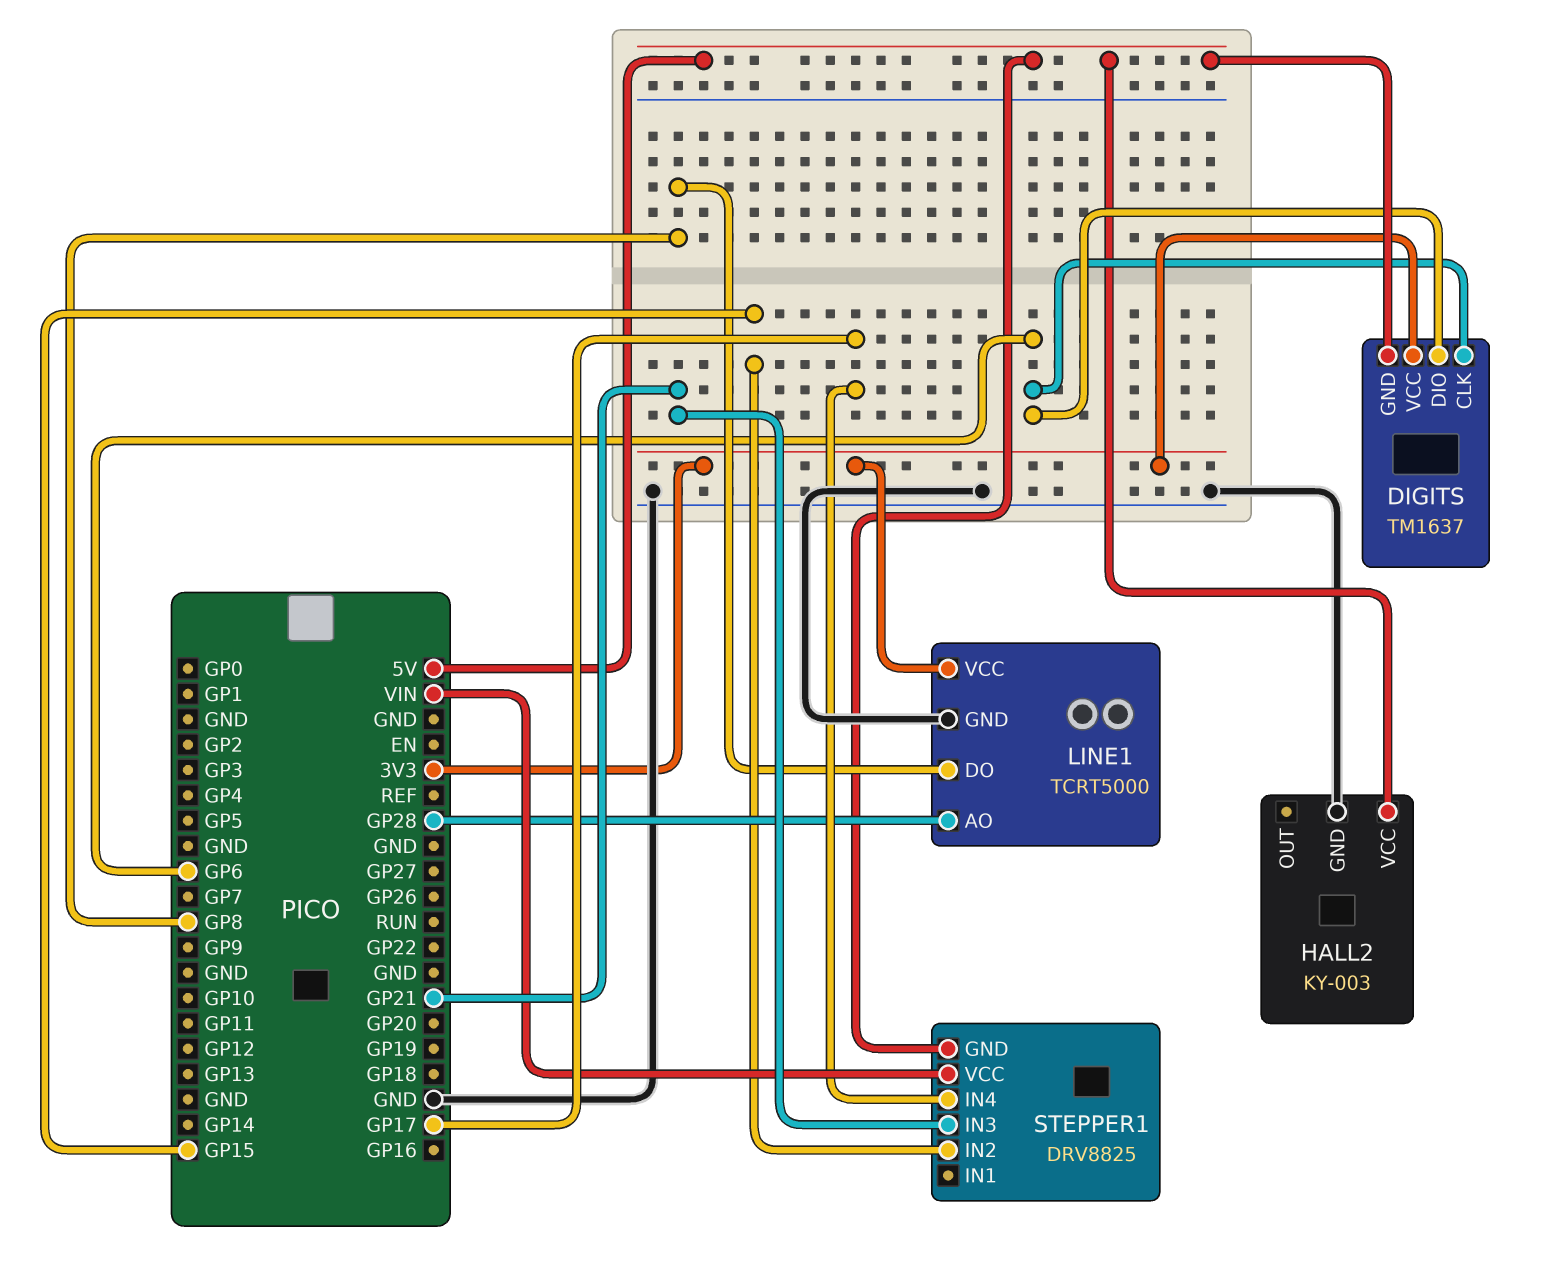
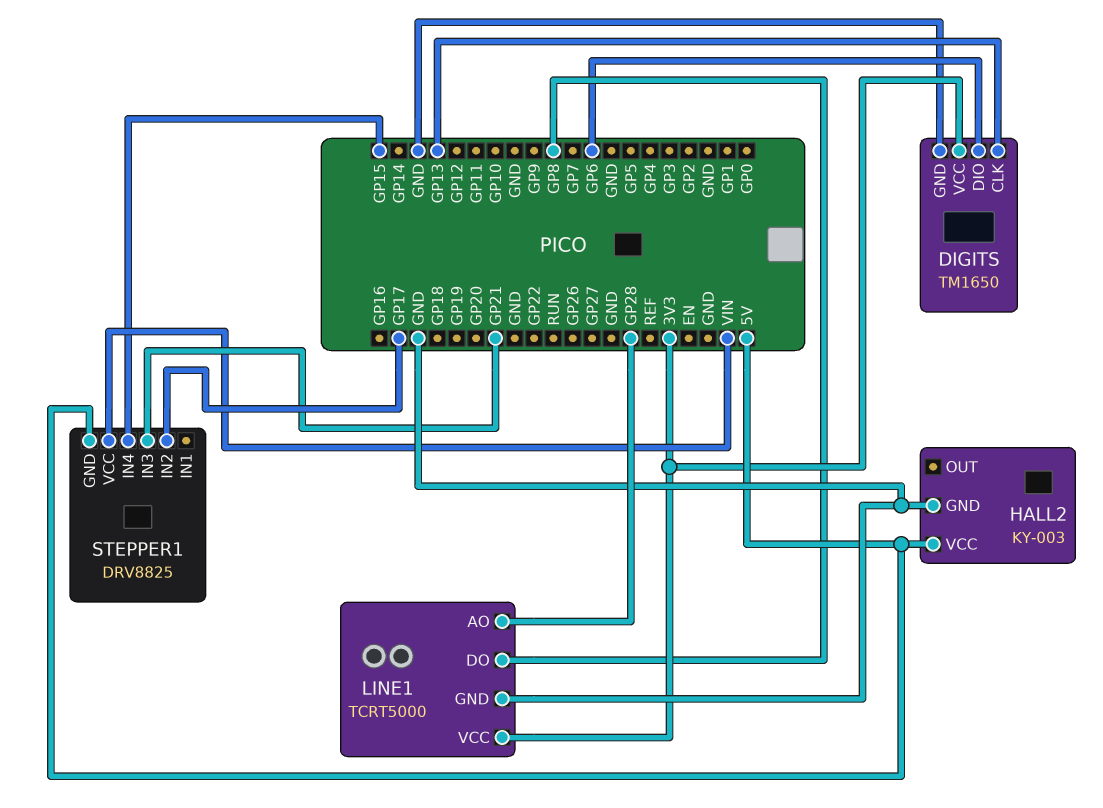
DIGITS: TM1637 -> TM1650
DIGITS pin CLK: GP6 -> GP13
DIGITS pin GND: 5V -> GND
STEPPER1 pin IN2: GP15 -> GP17
STEPPER1 pin IN4: GP17 -> GP15

